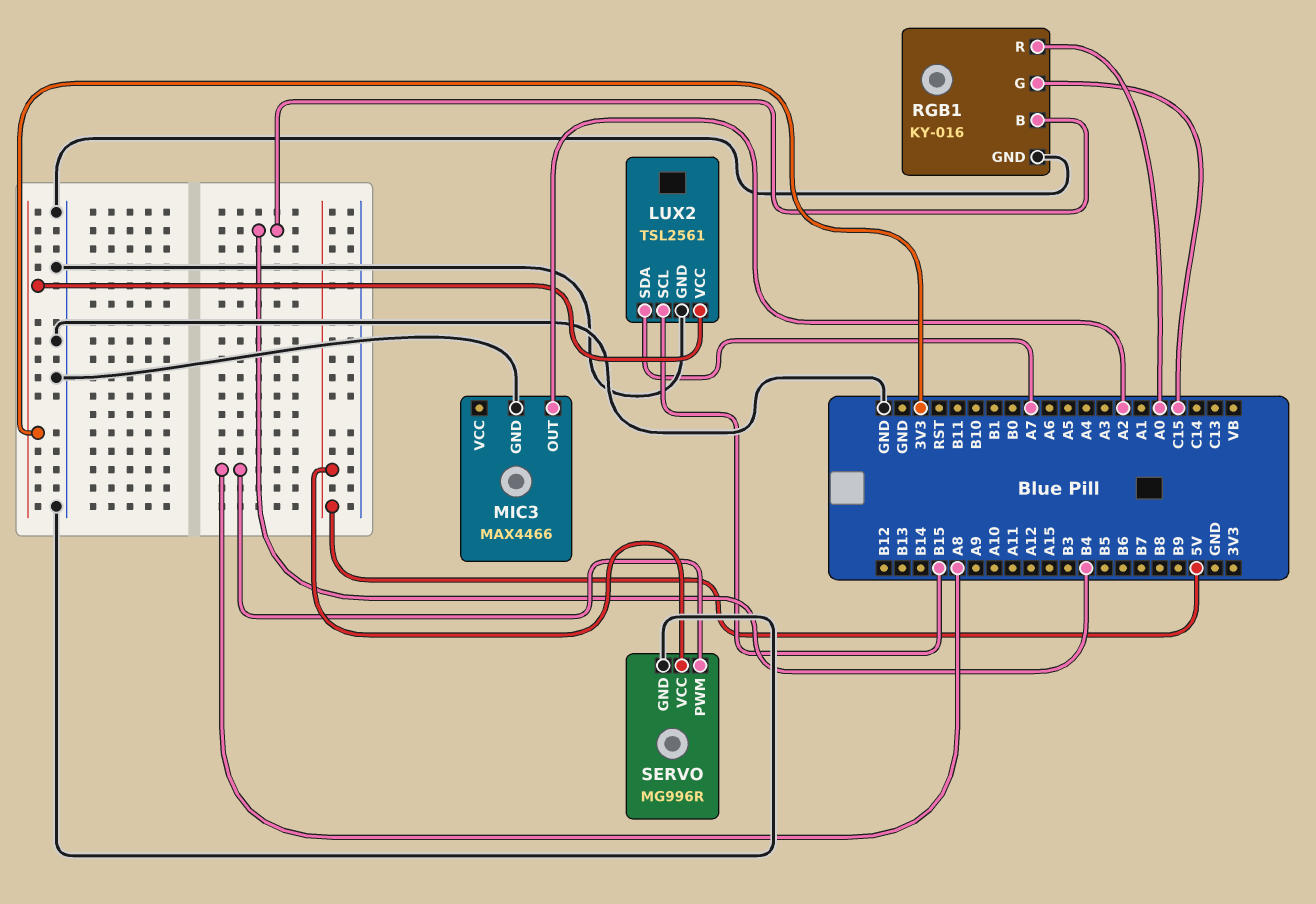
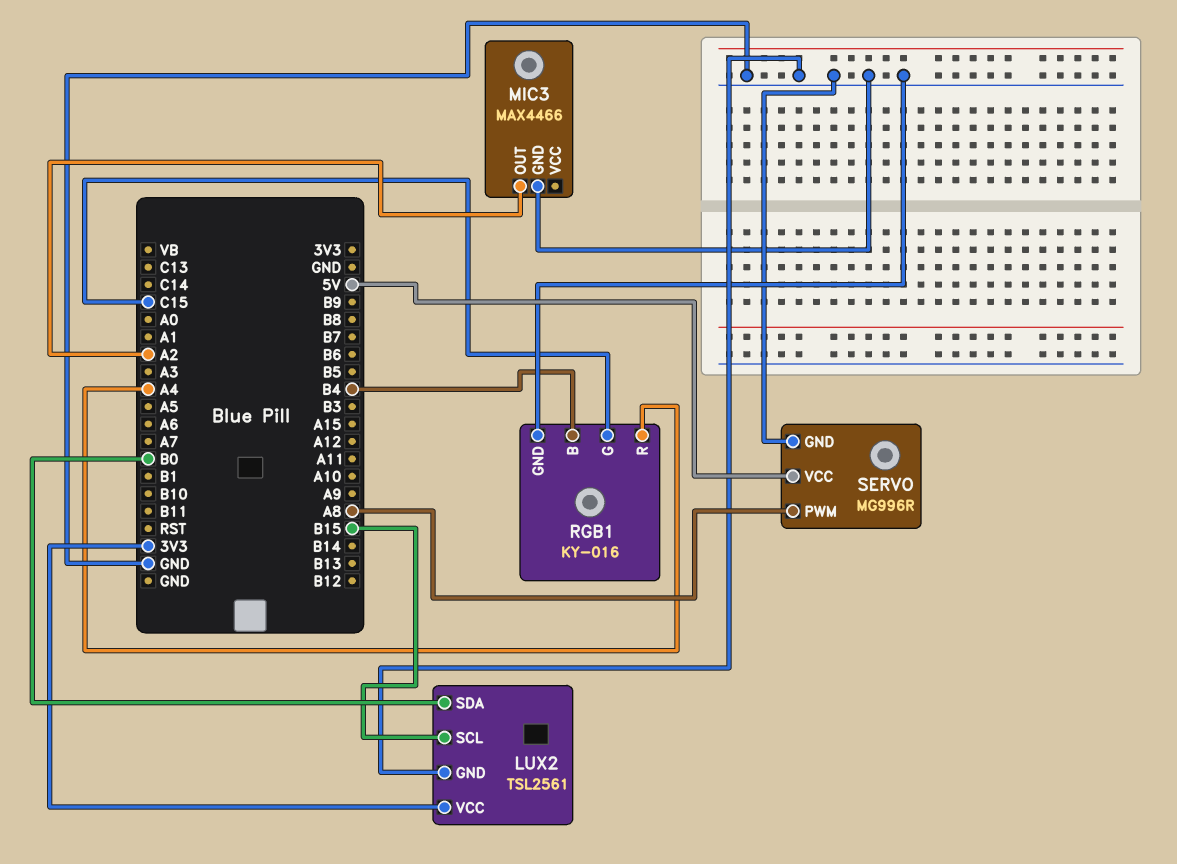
LUX2 pin SDA: A7 -> B0
RGB1 pin R: A0 -> A4

